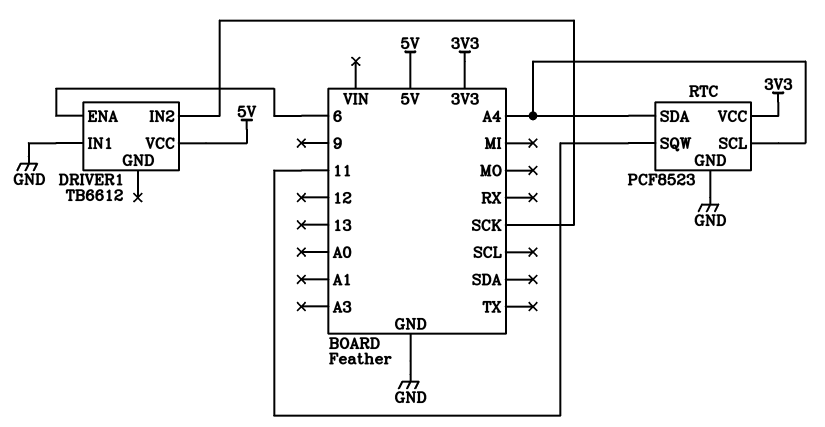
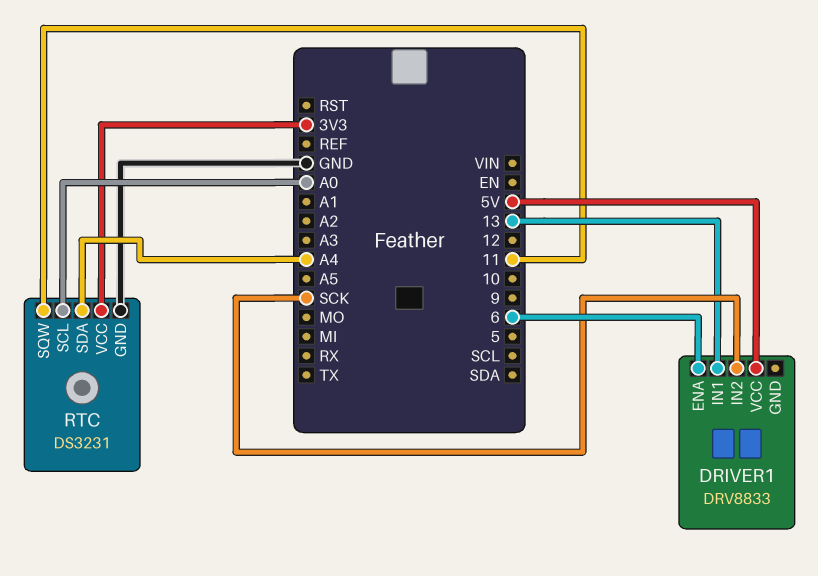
DRIVER1: TB6612 -> DRV8833
DRIVER1 pin IN1: GND -> 13
RTC: PCF8523 -> DS3231
RTC pin SCL: A4 -> A0

